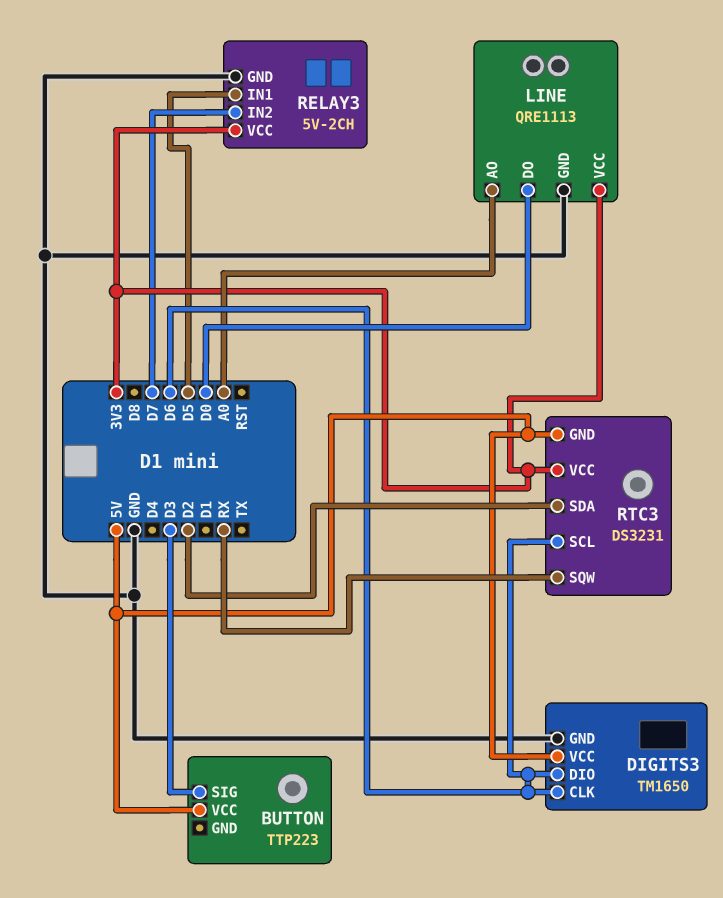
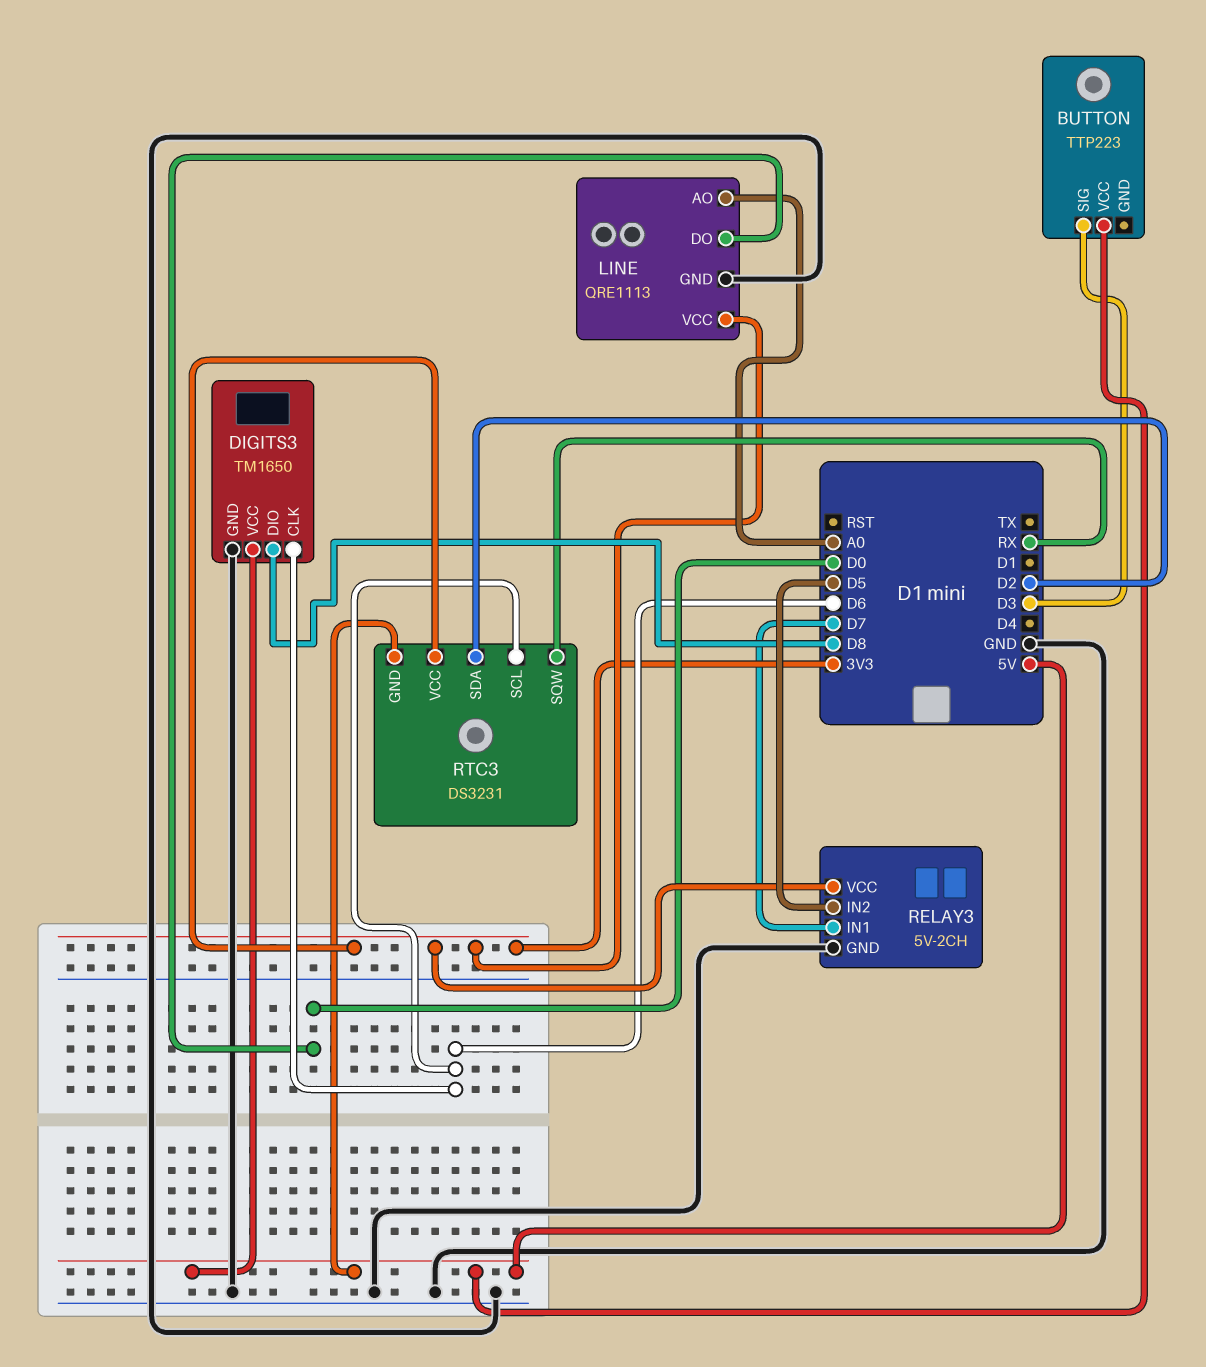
DIGITS3 pin DIO: D6 -> D8
RELAY3 pin IN1: D5 -> D7
RELAY3 pin IN2: D7 -> D5

